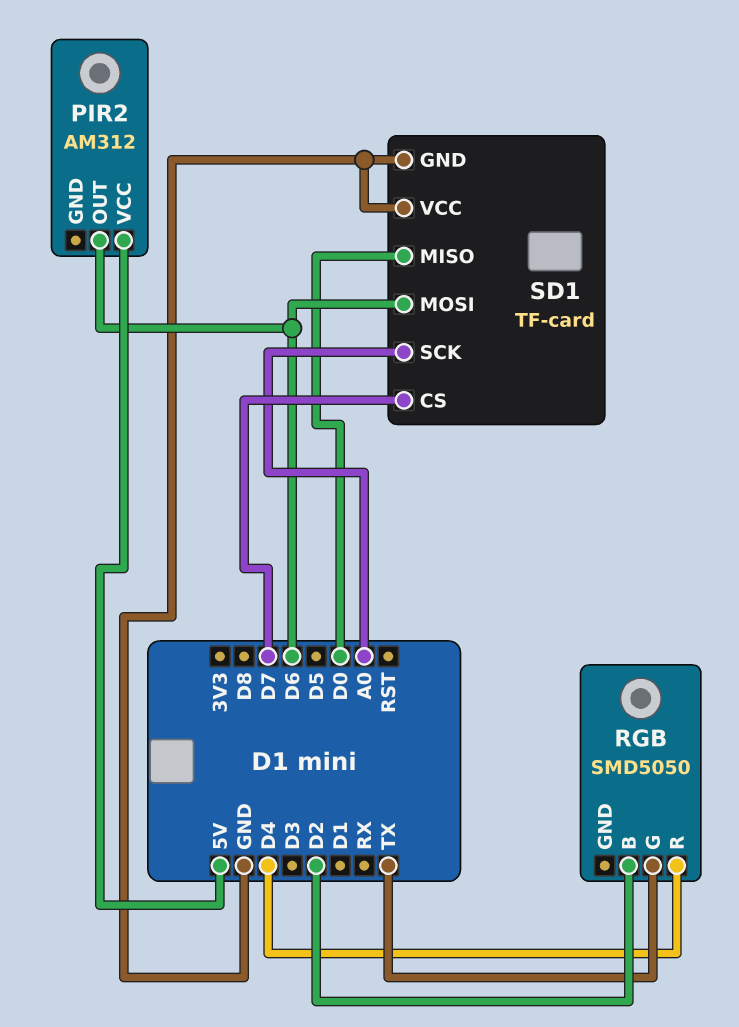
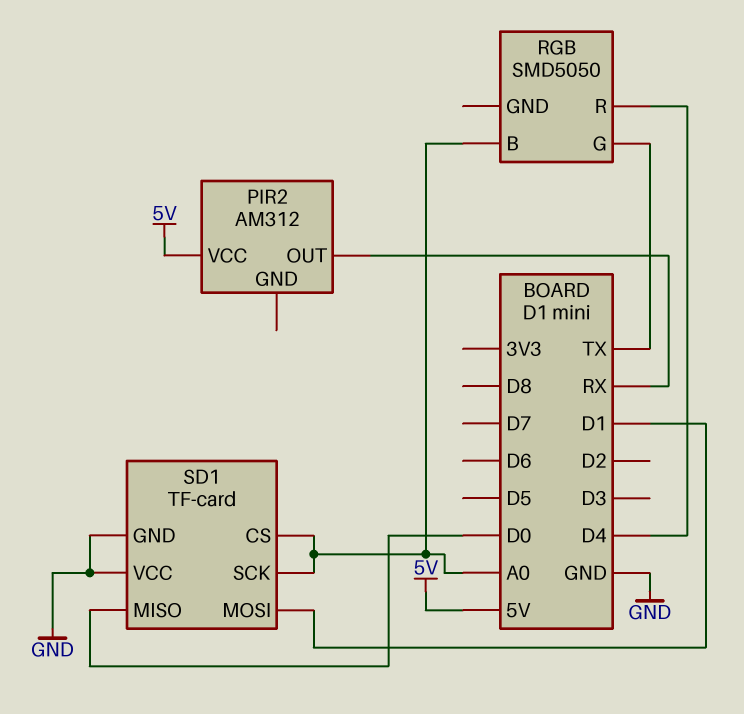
PIR2 pin OUT: D6 -> RX
RGB pin B: D2 -> A0
SD1 pin CS: D7 -> A0
SD1 pin MOSI: D6 -> D1

